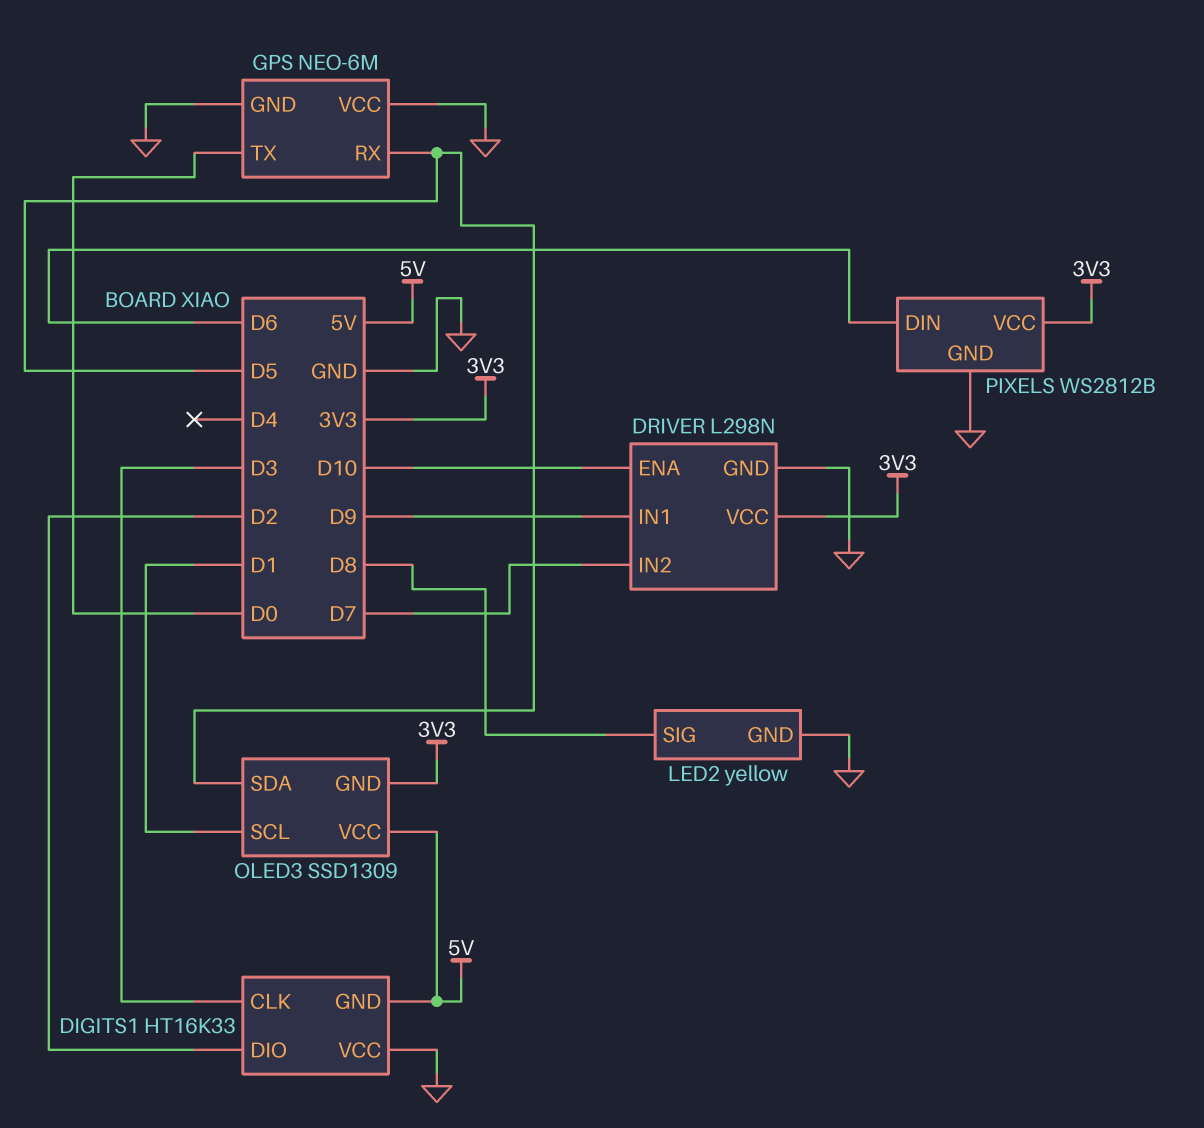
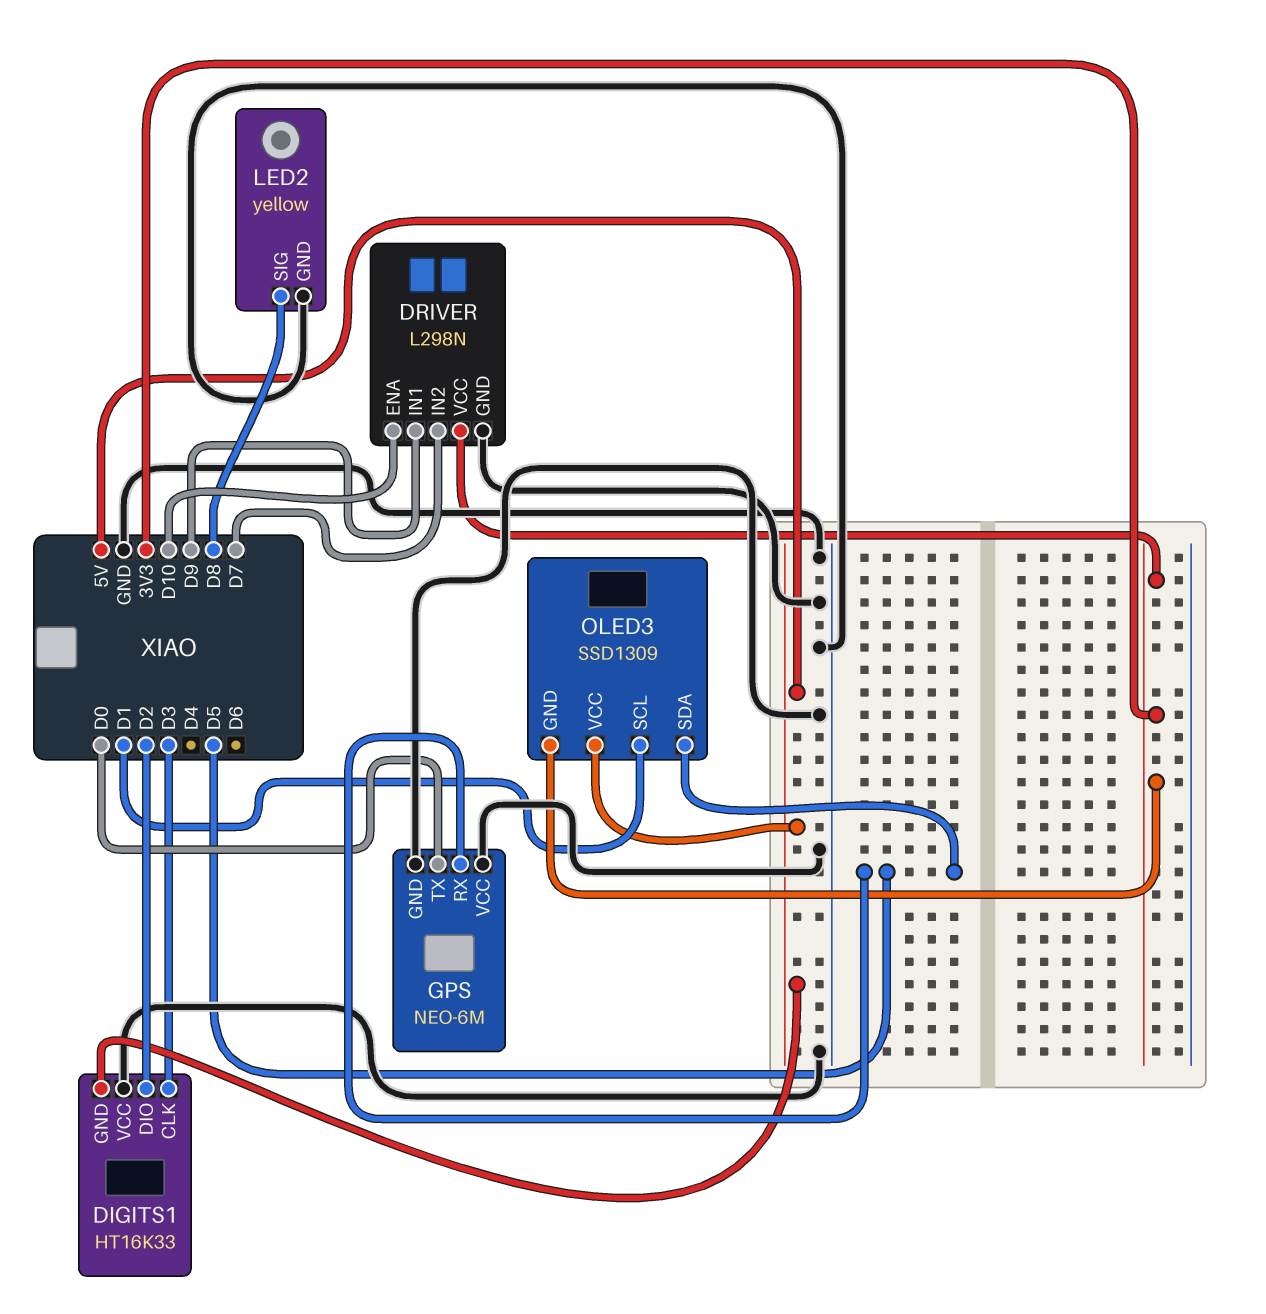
PIXELS: WS2812B -> none
PIXELS pin DIN: D6 -> none
PIXELS pin GND: GND -> none
PIXELS pin VCC: 3V3 -> none

